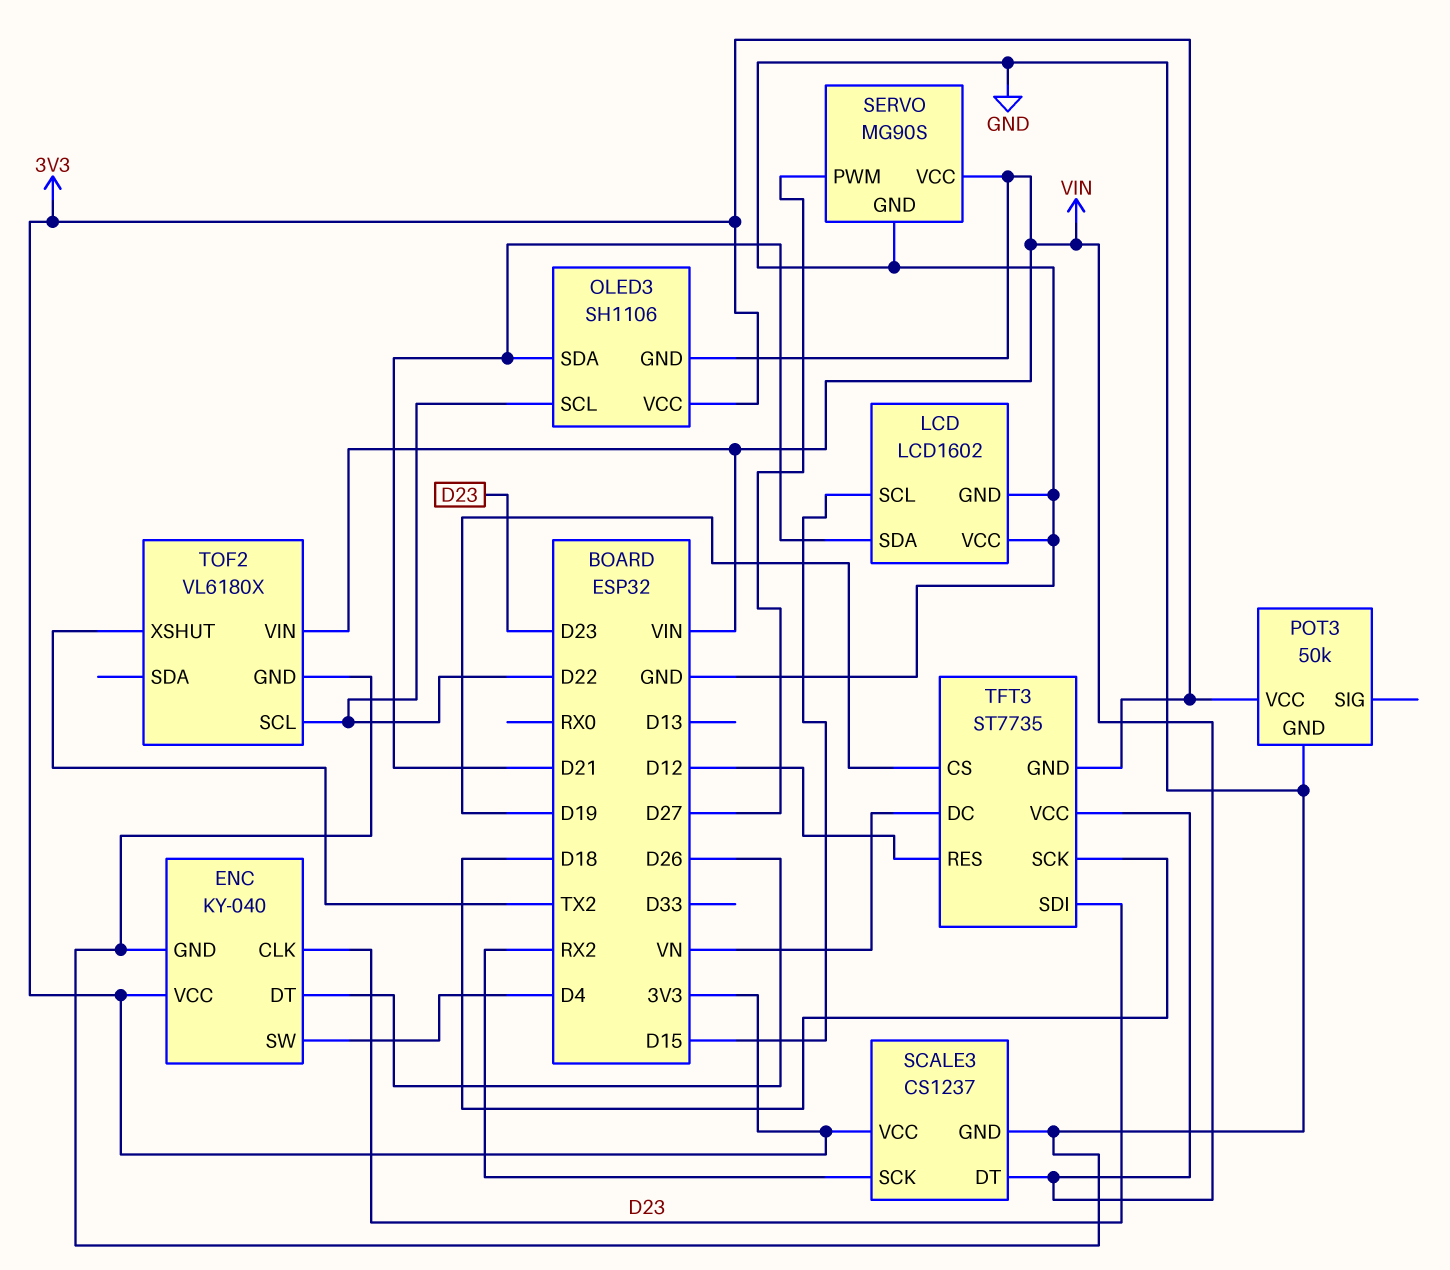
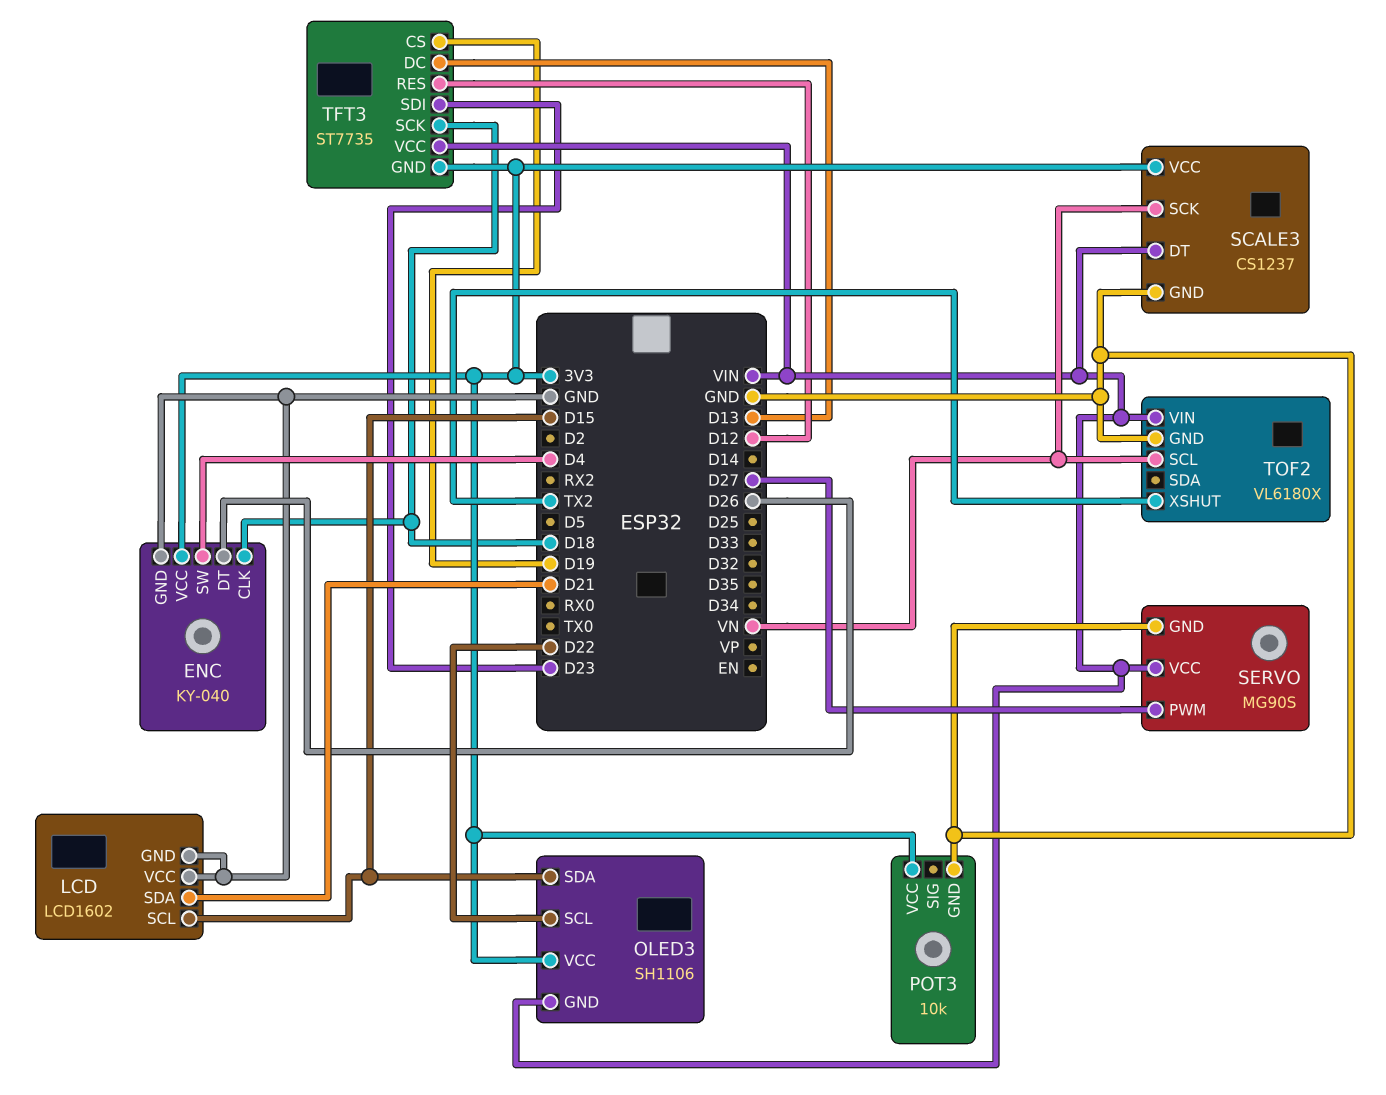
ENC pin CLK: D23 -> D18
OLED3 pin SDA: D21 -> D15
POT3: 50k -> 10k
SCALE3 pin SCK: RX2 -> VN
TFT3 pin DC: VN -> D13
TOF2 pin SCL: D22 -> VN

